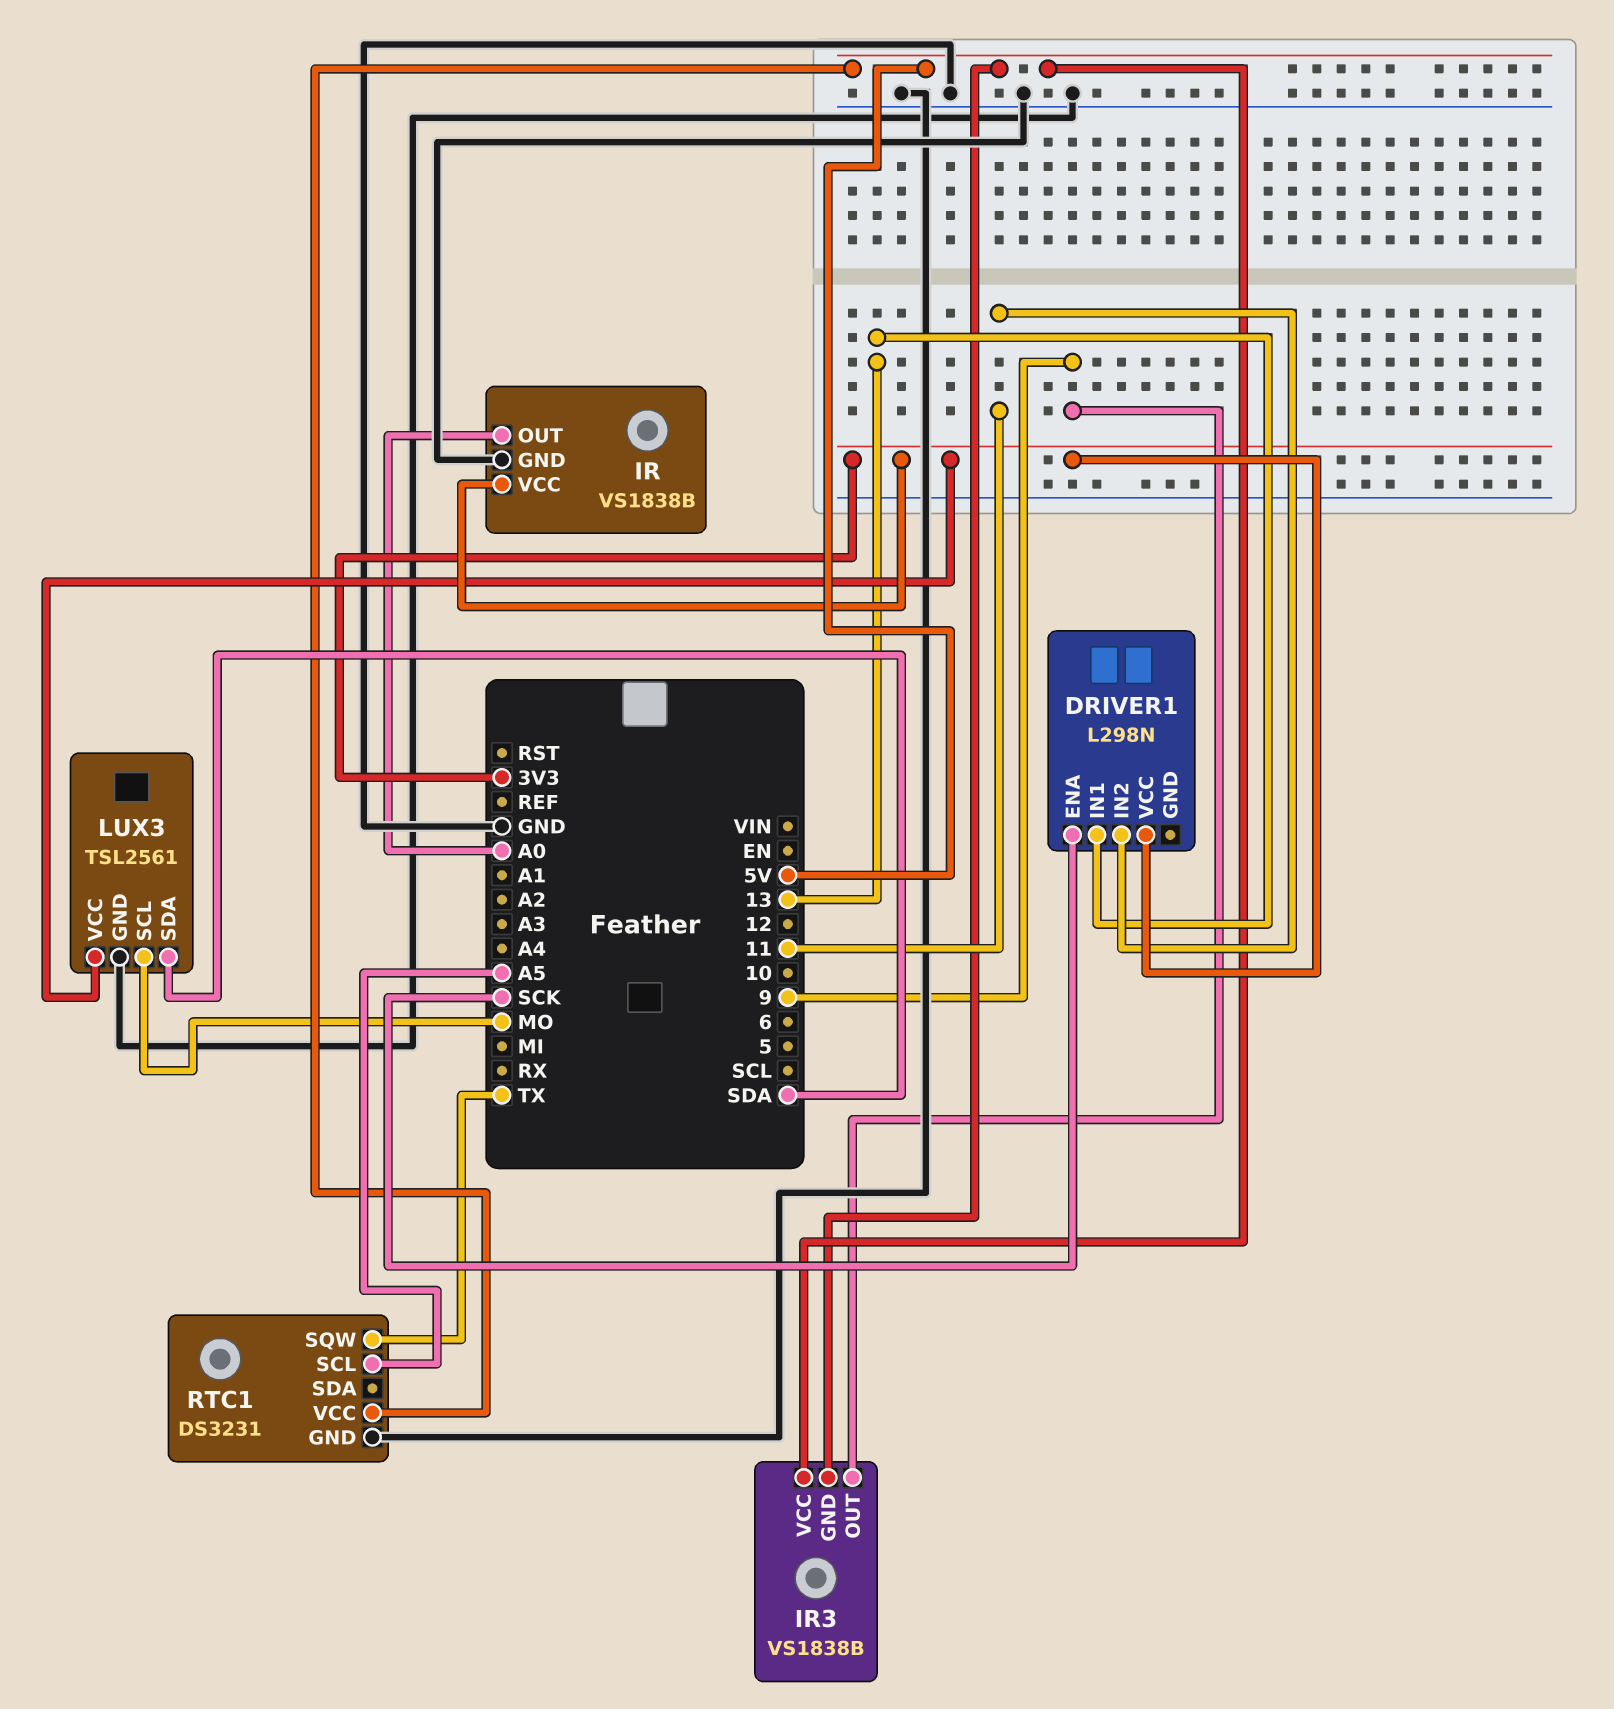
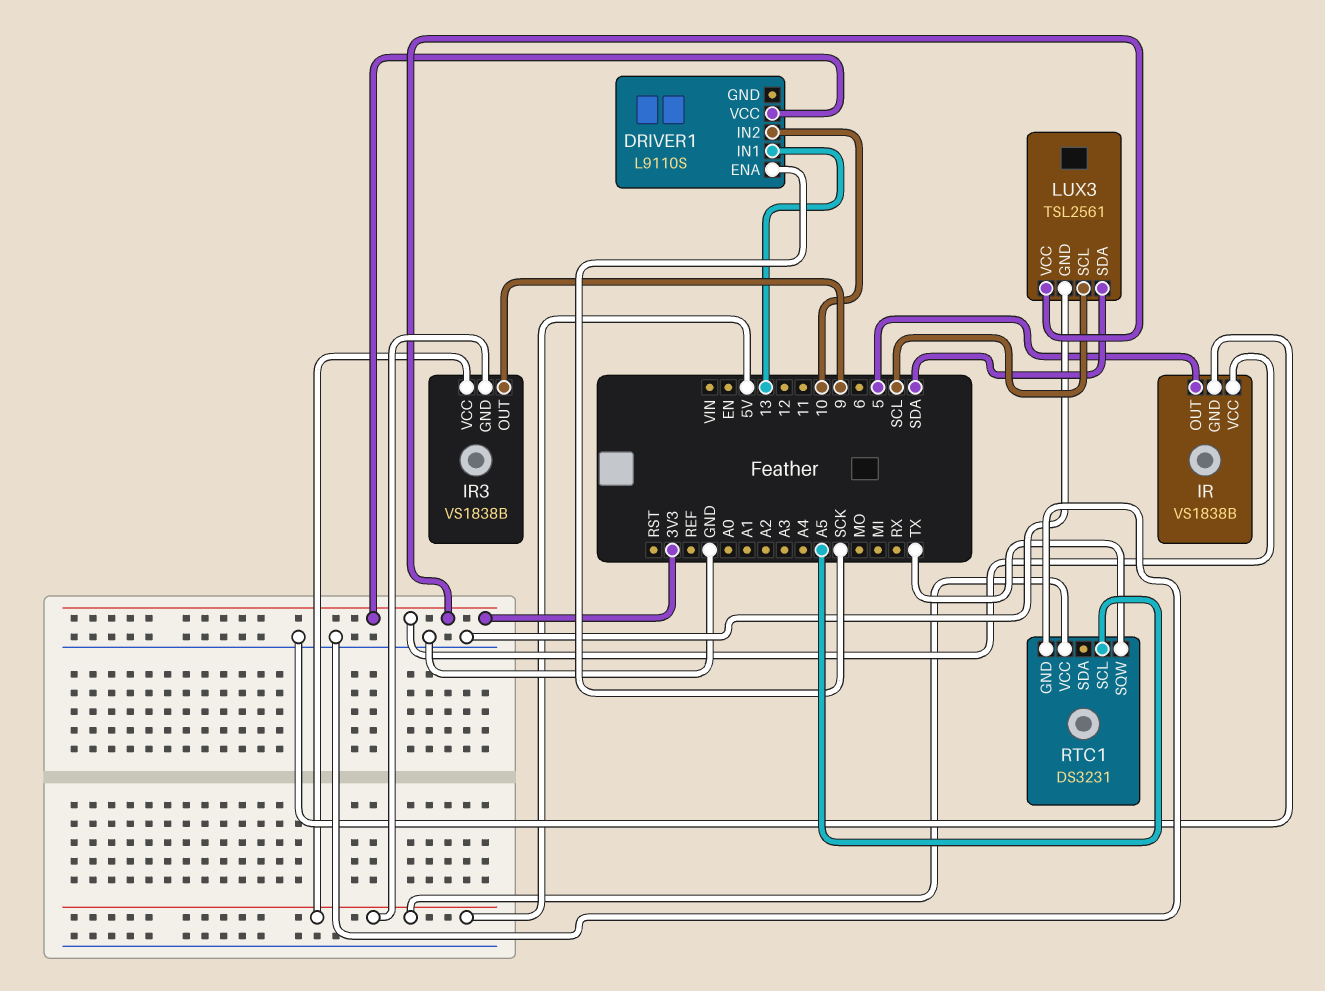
DRIVER1: L298N -> L9110S
DRIVER1 pin IN2: 11 -> 10
IR pin OUT: A0 -> 5
LUX3 pin SCL: MO -> SCL

